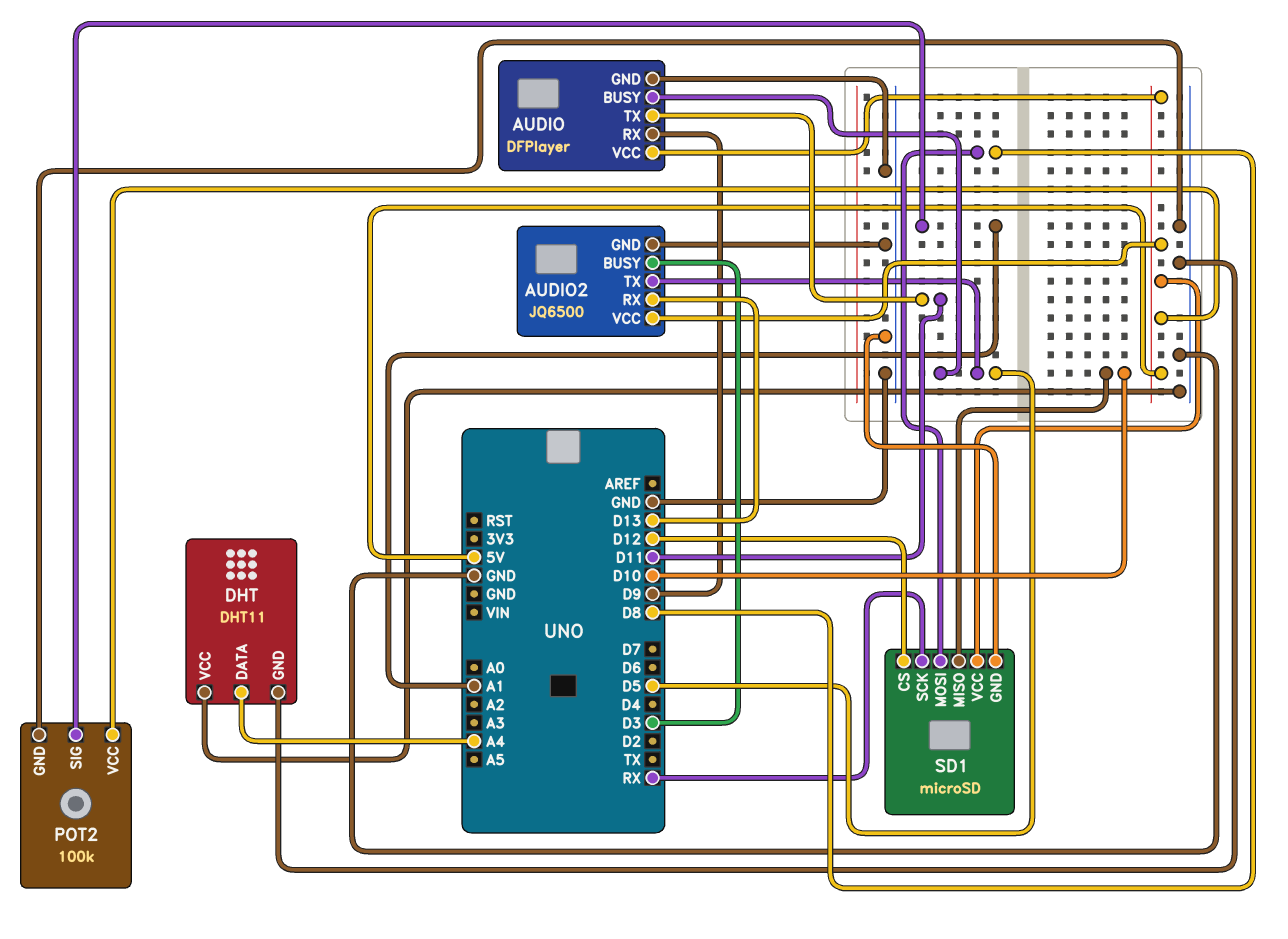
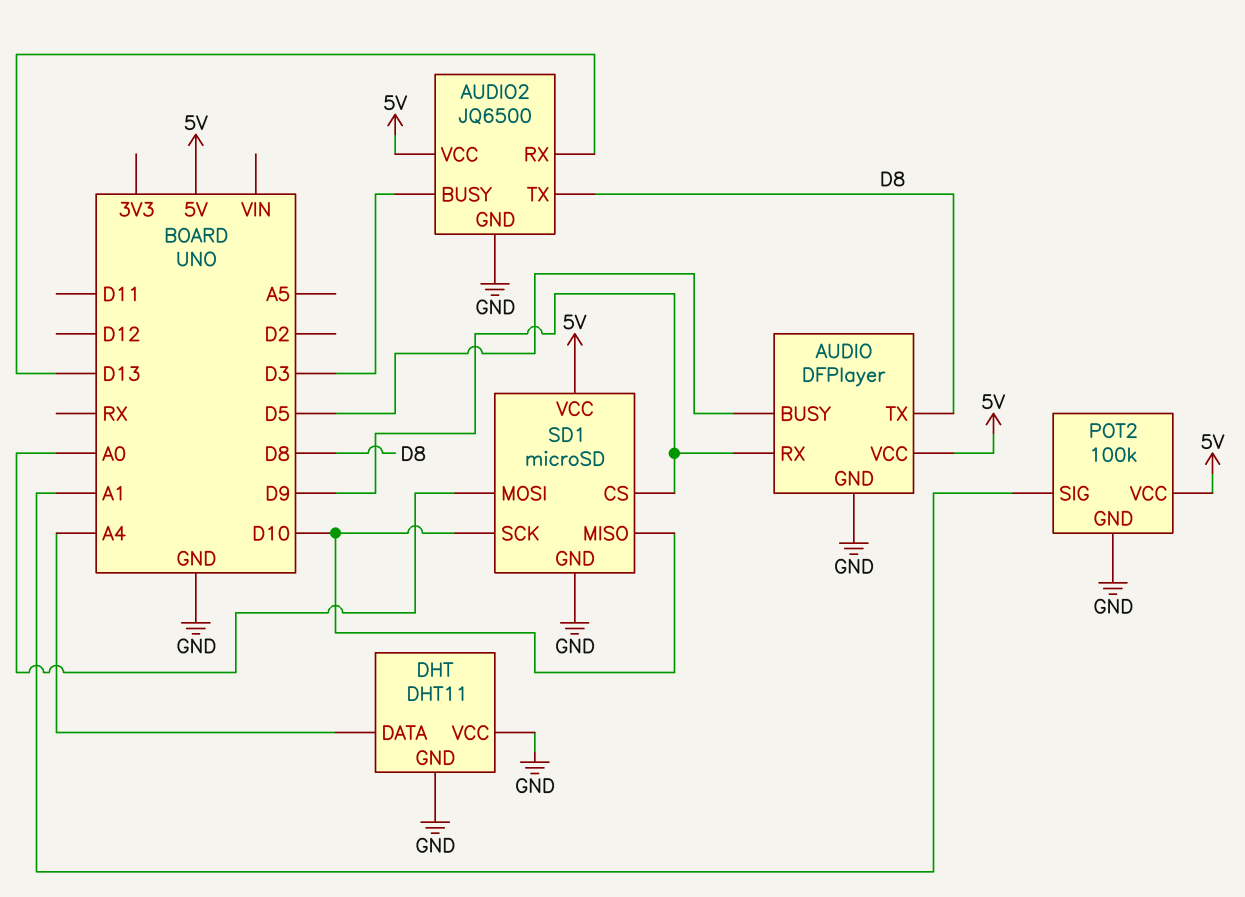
AUDIO pin TX: D11 -> D8
AUDIO2 pin TX: D5 -> D8
SD1 pin CS: D12 -> D9
SD1 pin MOSI: D8 -> A0
SD1 pin SCK: RX -> D10

